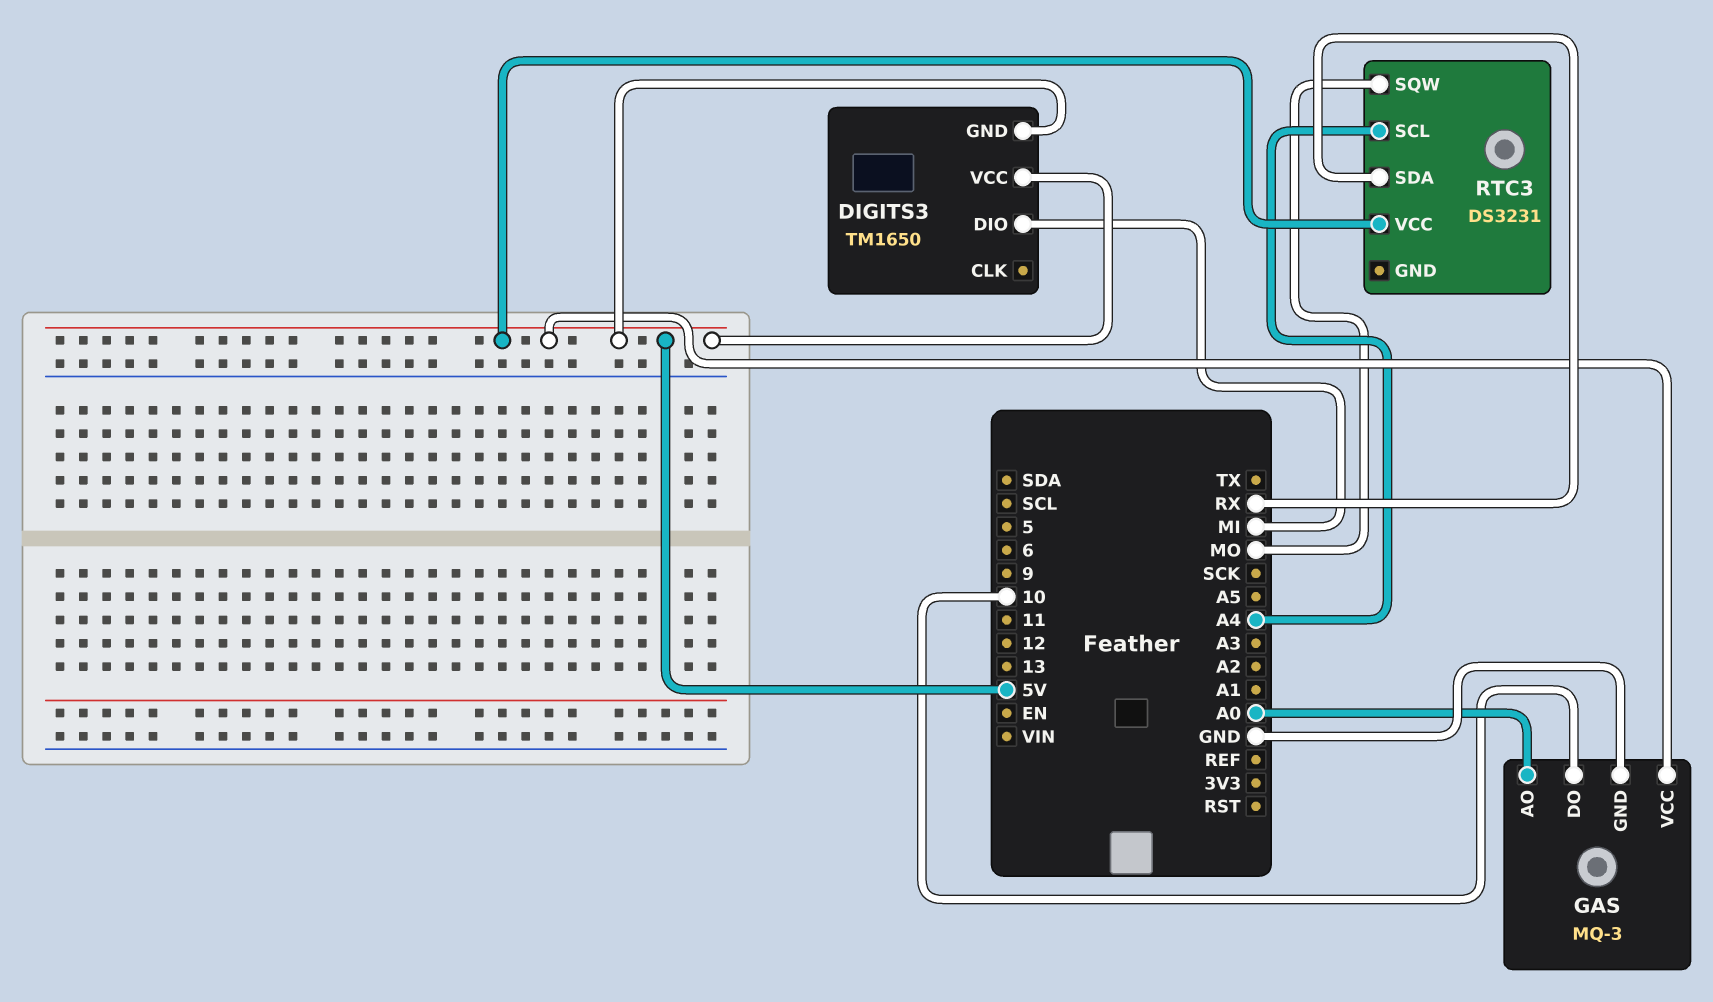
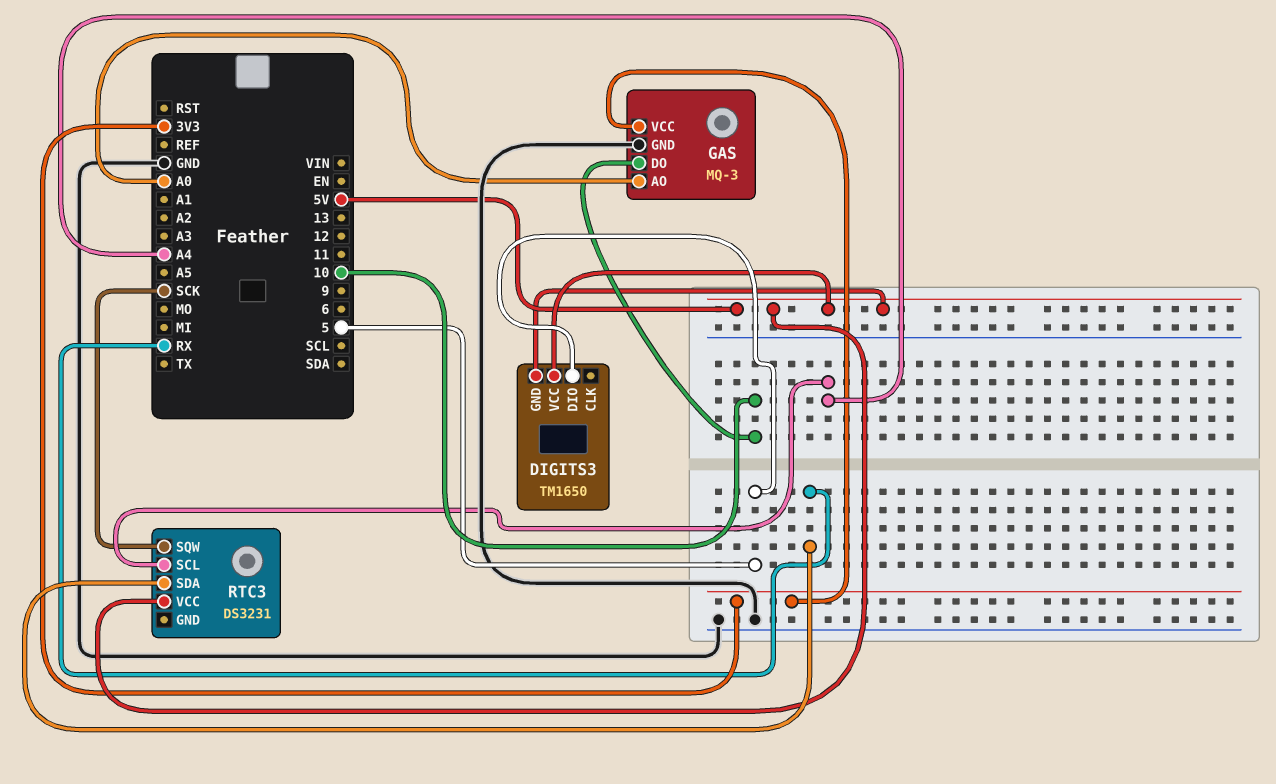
DIGITS3 pin DIO: MI -> 5
GAS pin VCC: 5V -> 3V3
RTC3 pin SQW: MO -> SCK

